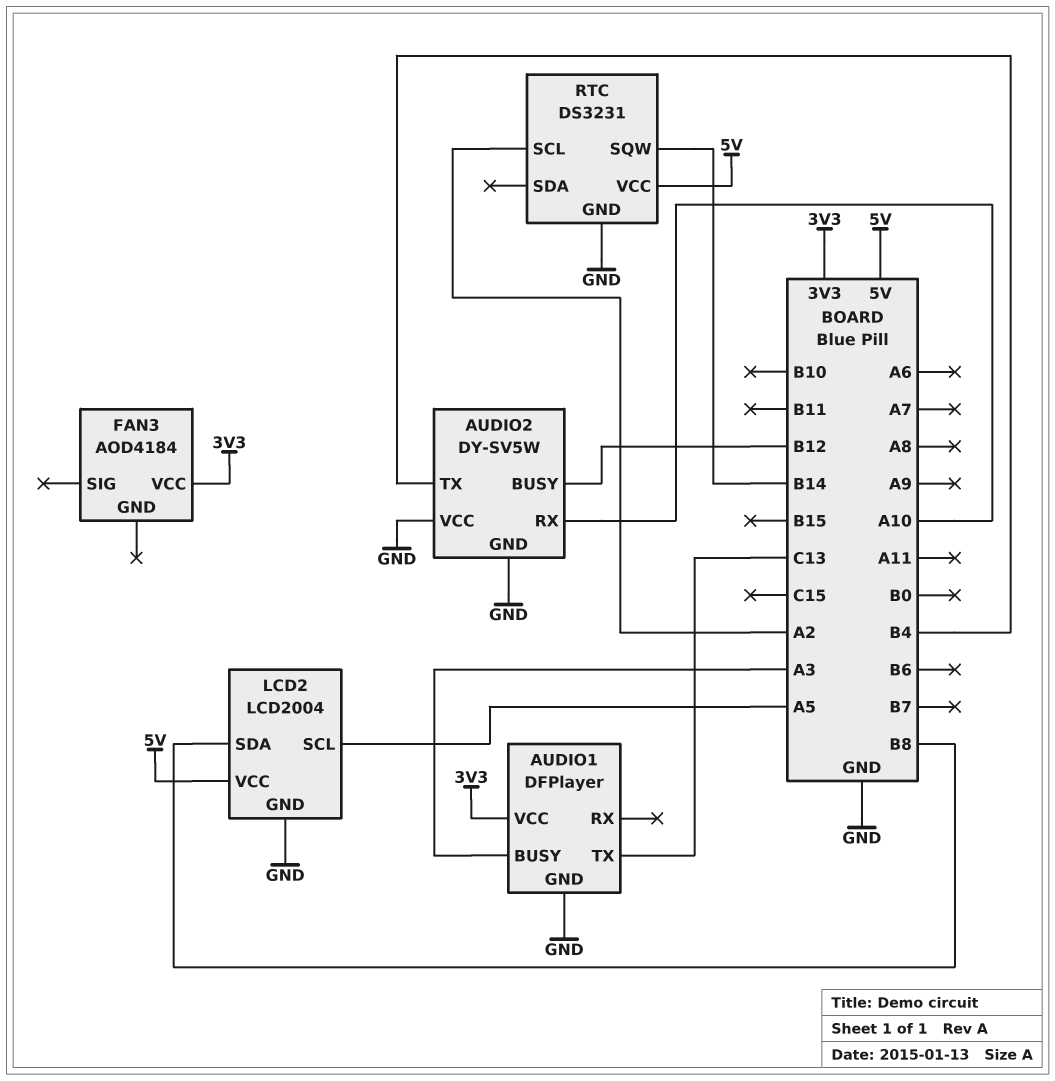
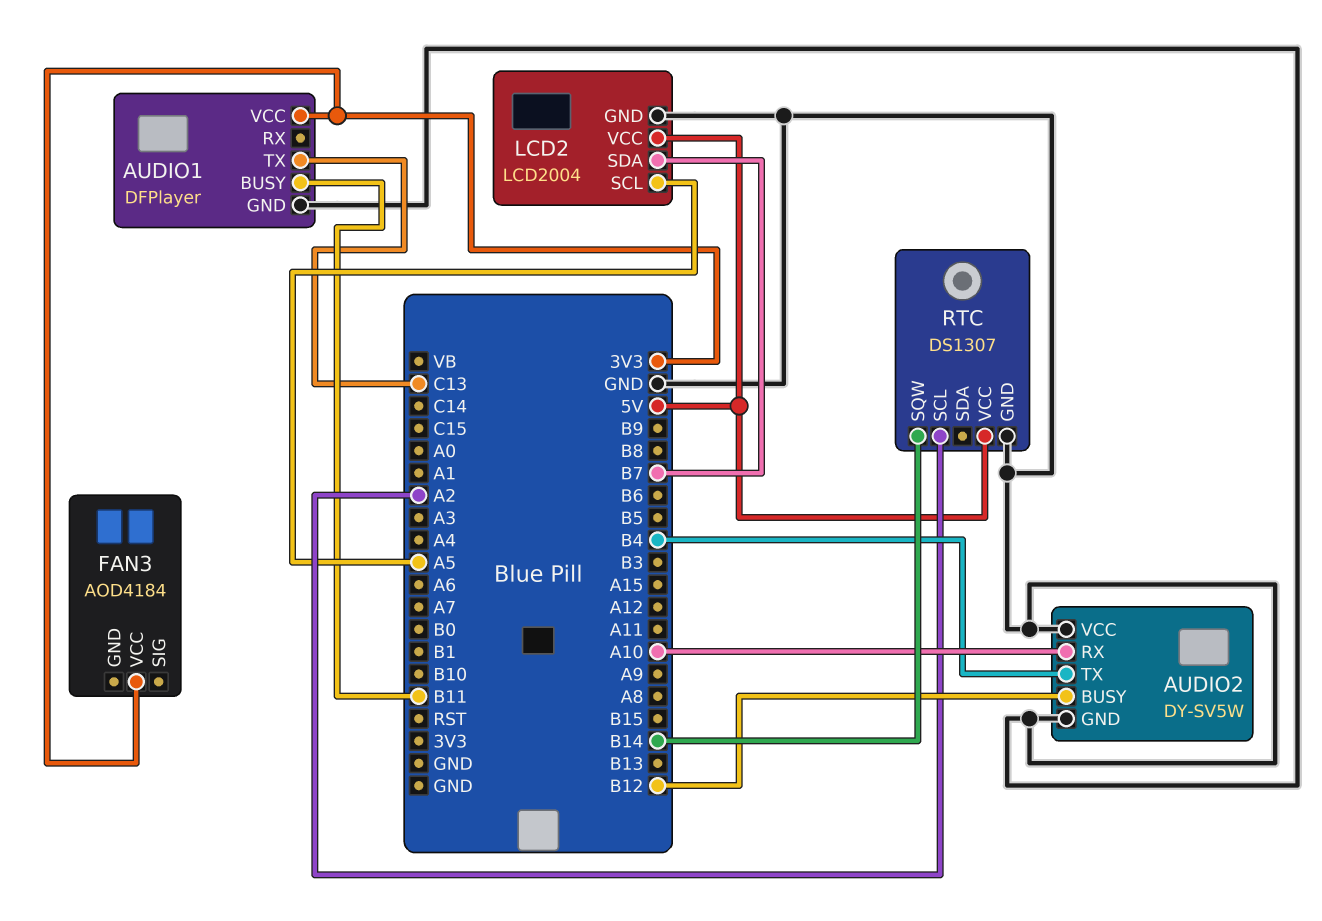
AUDIO1 pin BUSY: A3 -> B11
LCD2 pin SDA: B8 -> B7
RTC: DS3231 -> DS1307

